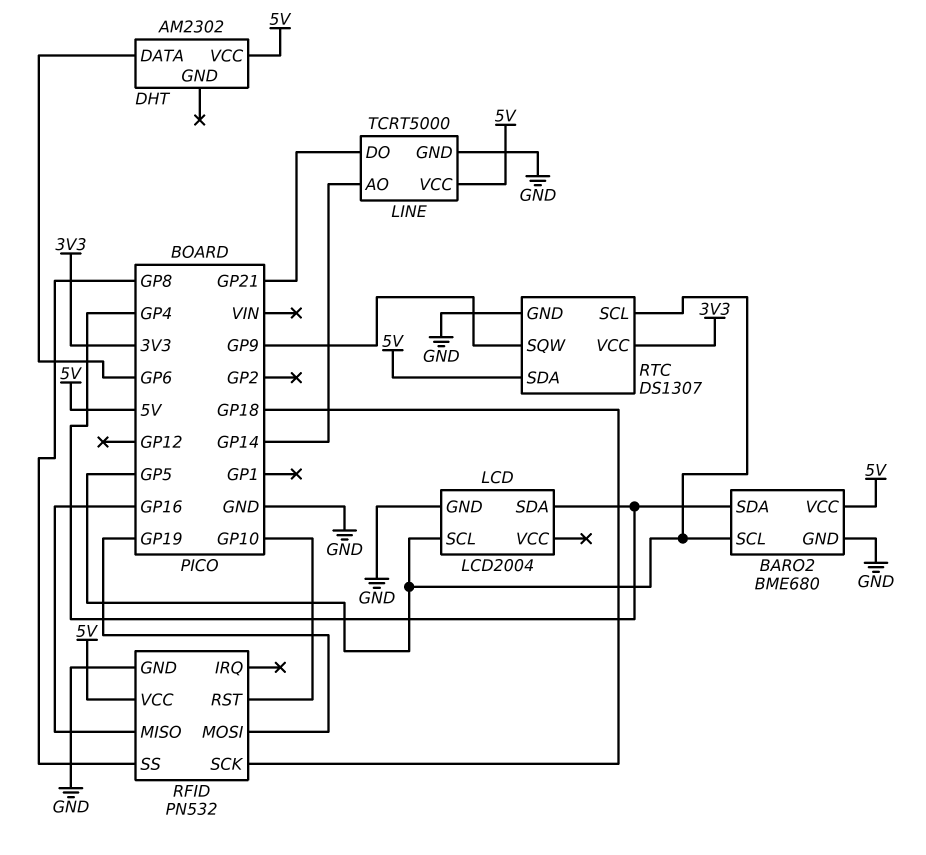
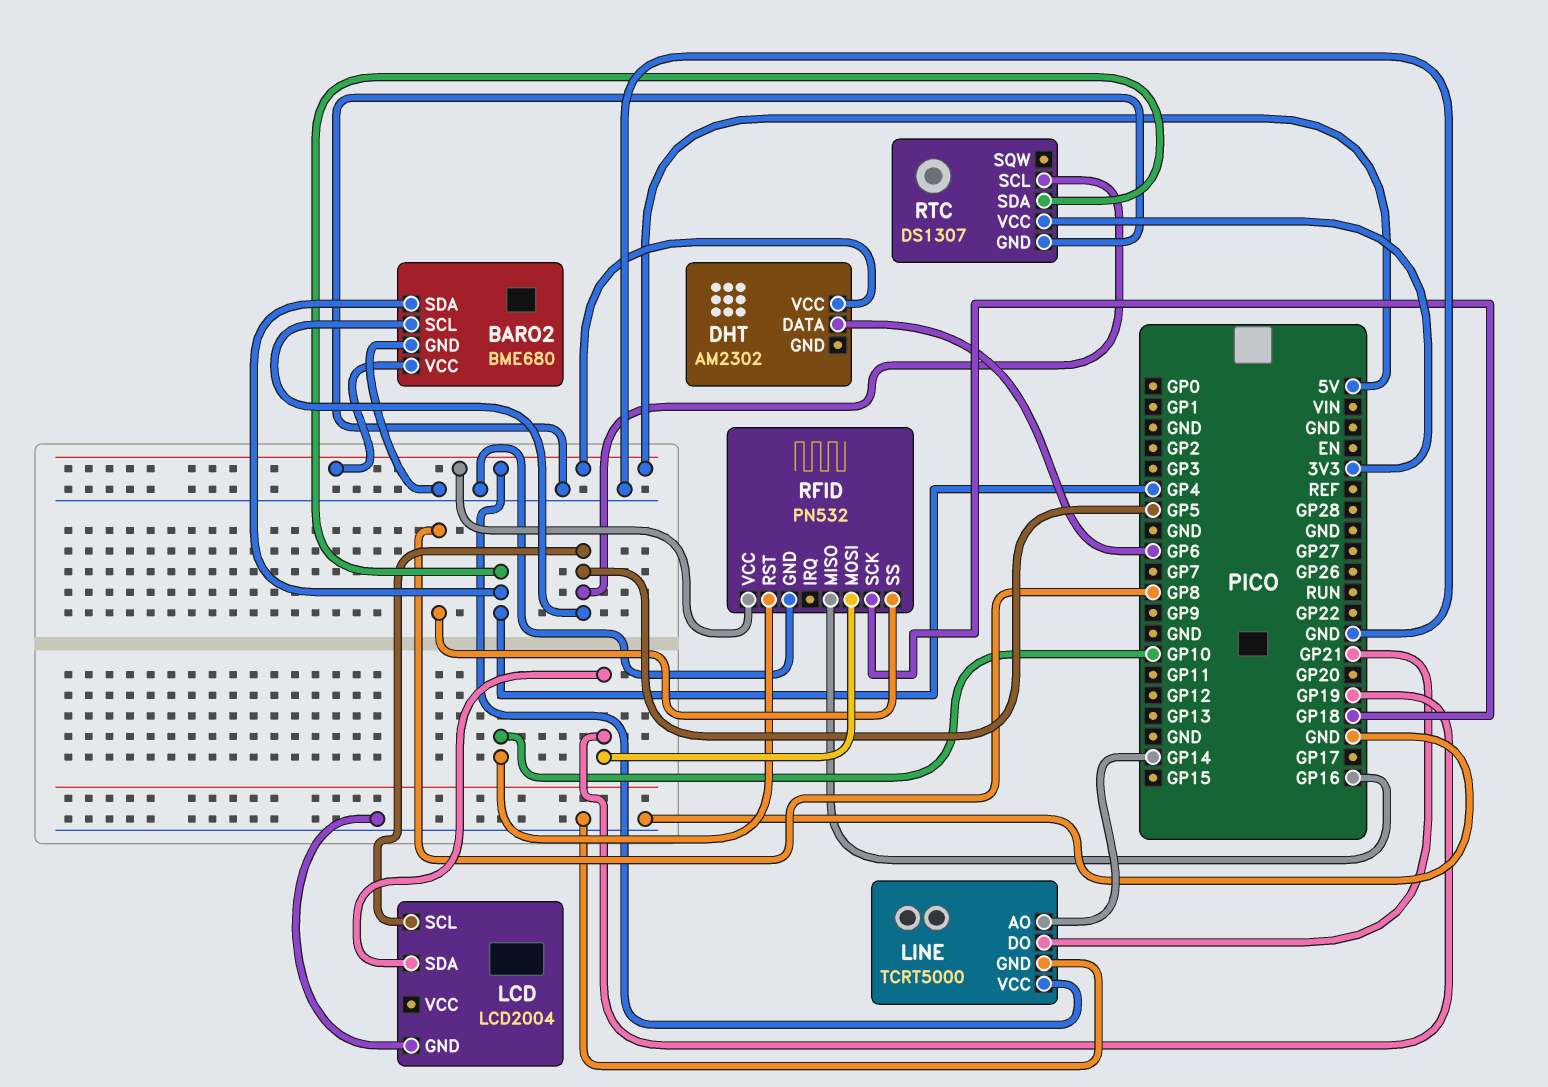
LCD pin SDA: GP4 -> GP19
RTC pin SDA: 5V -> GP4
RTC pin SQW: GP9 -> none

